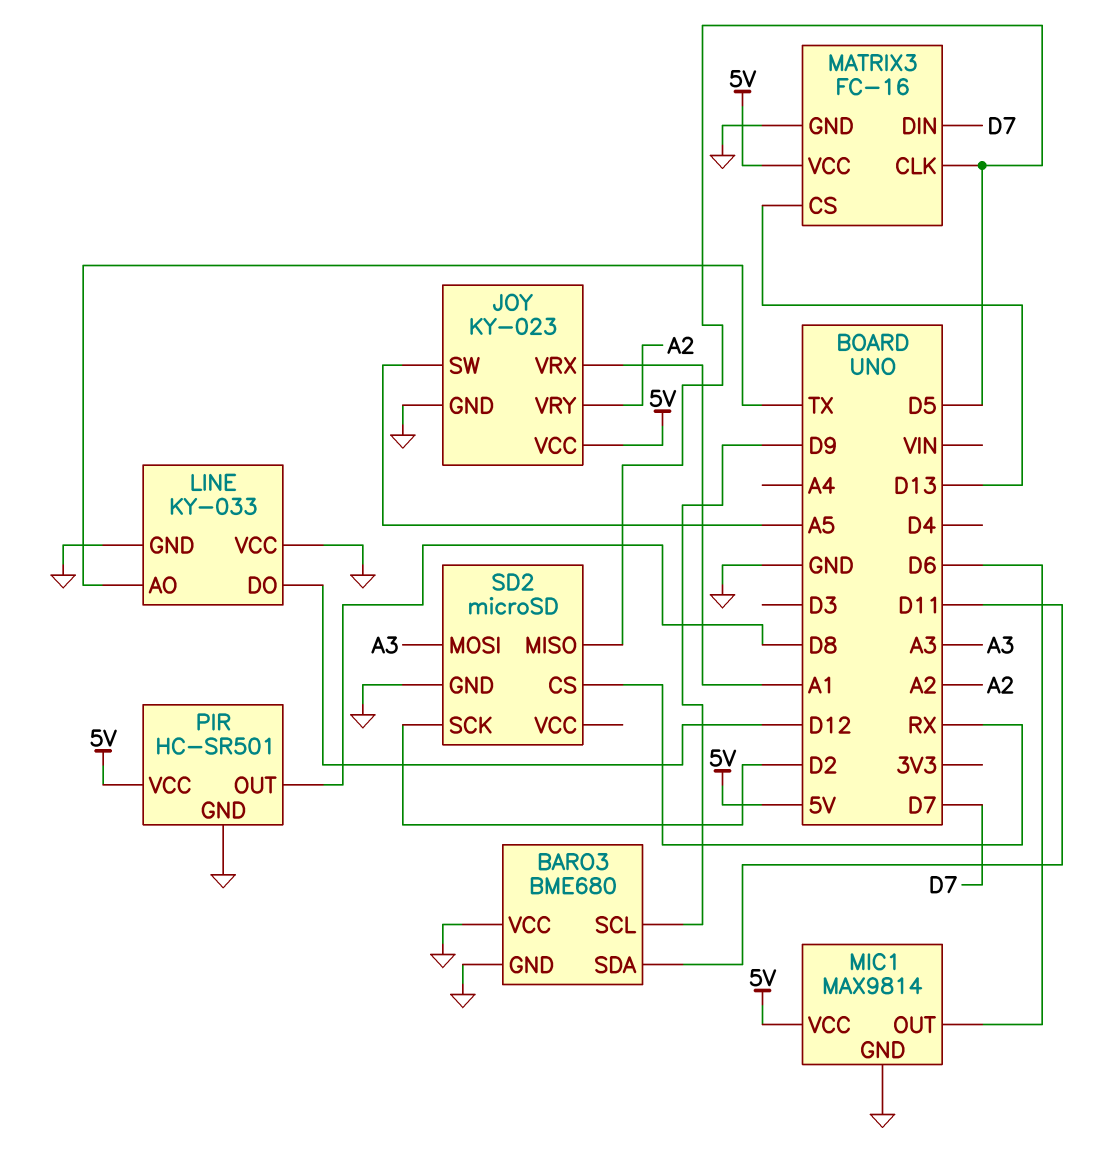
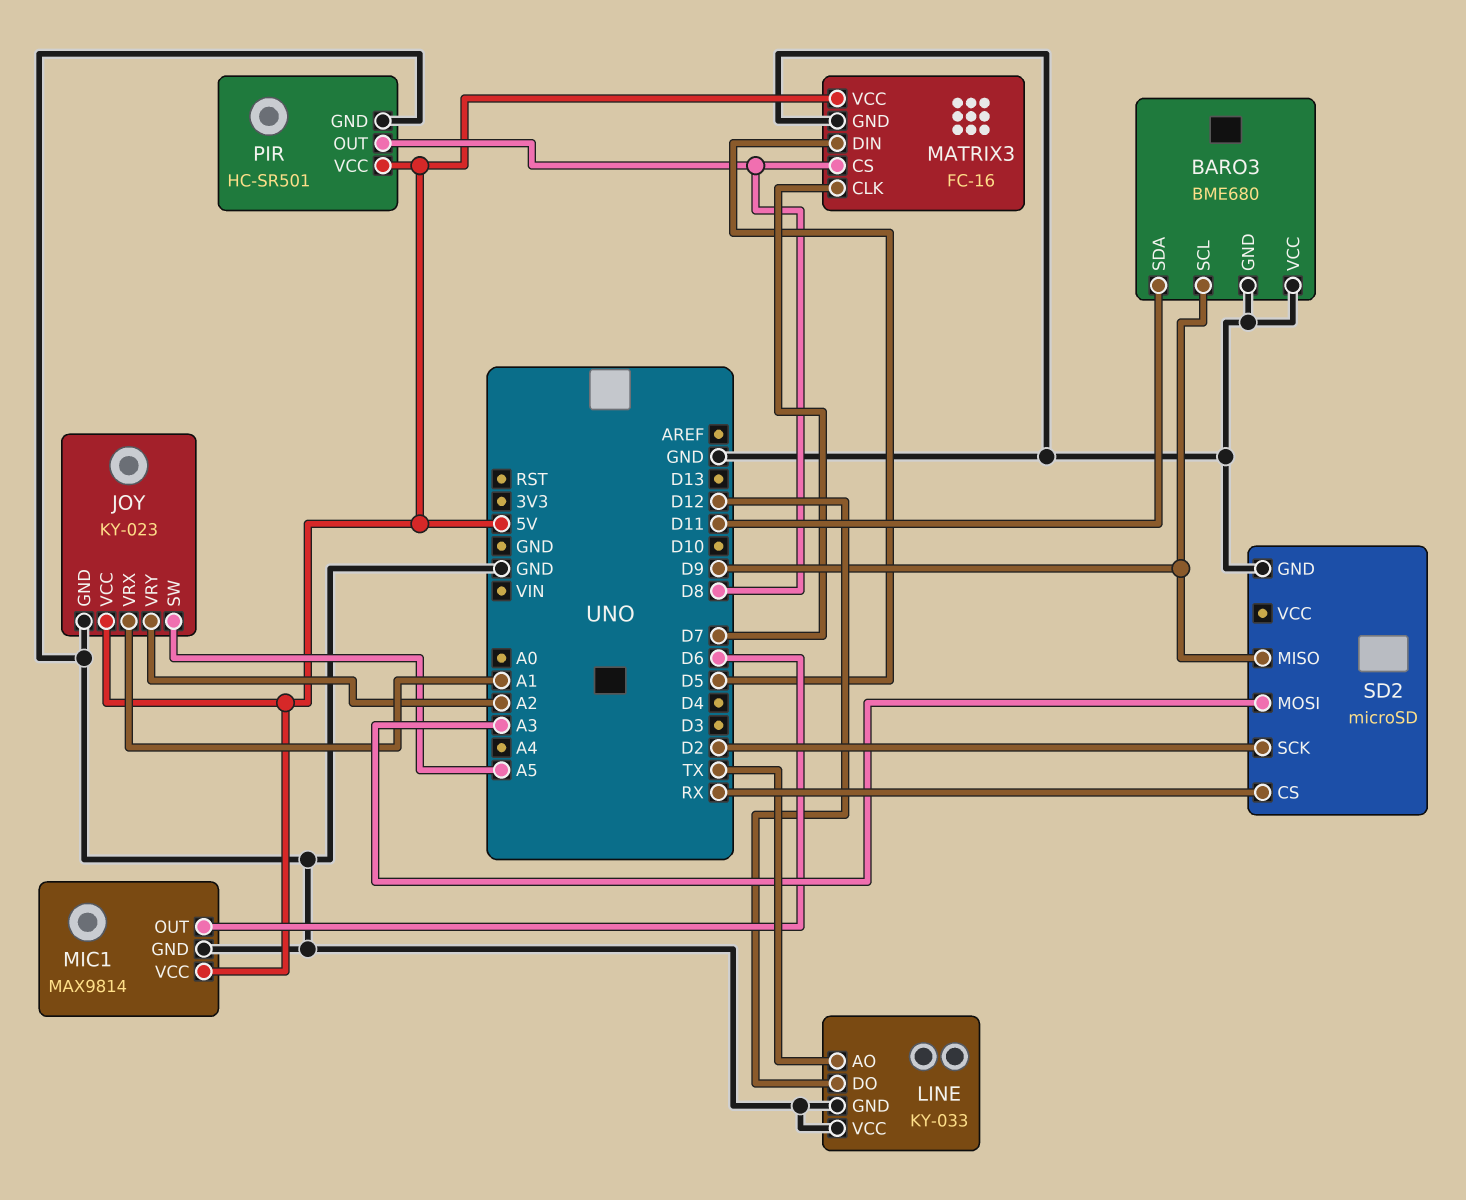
MATRIX3 pin CLK: D5 -> D7
MATRIX3 pin CS: D13 -> D8
MATRIX3 pin DIN: D7 -> D5
SD2 pin MISO: D5 -> D9

